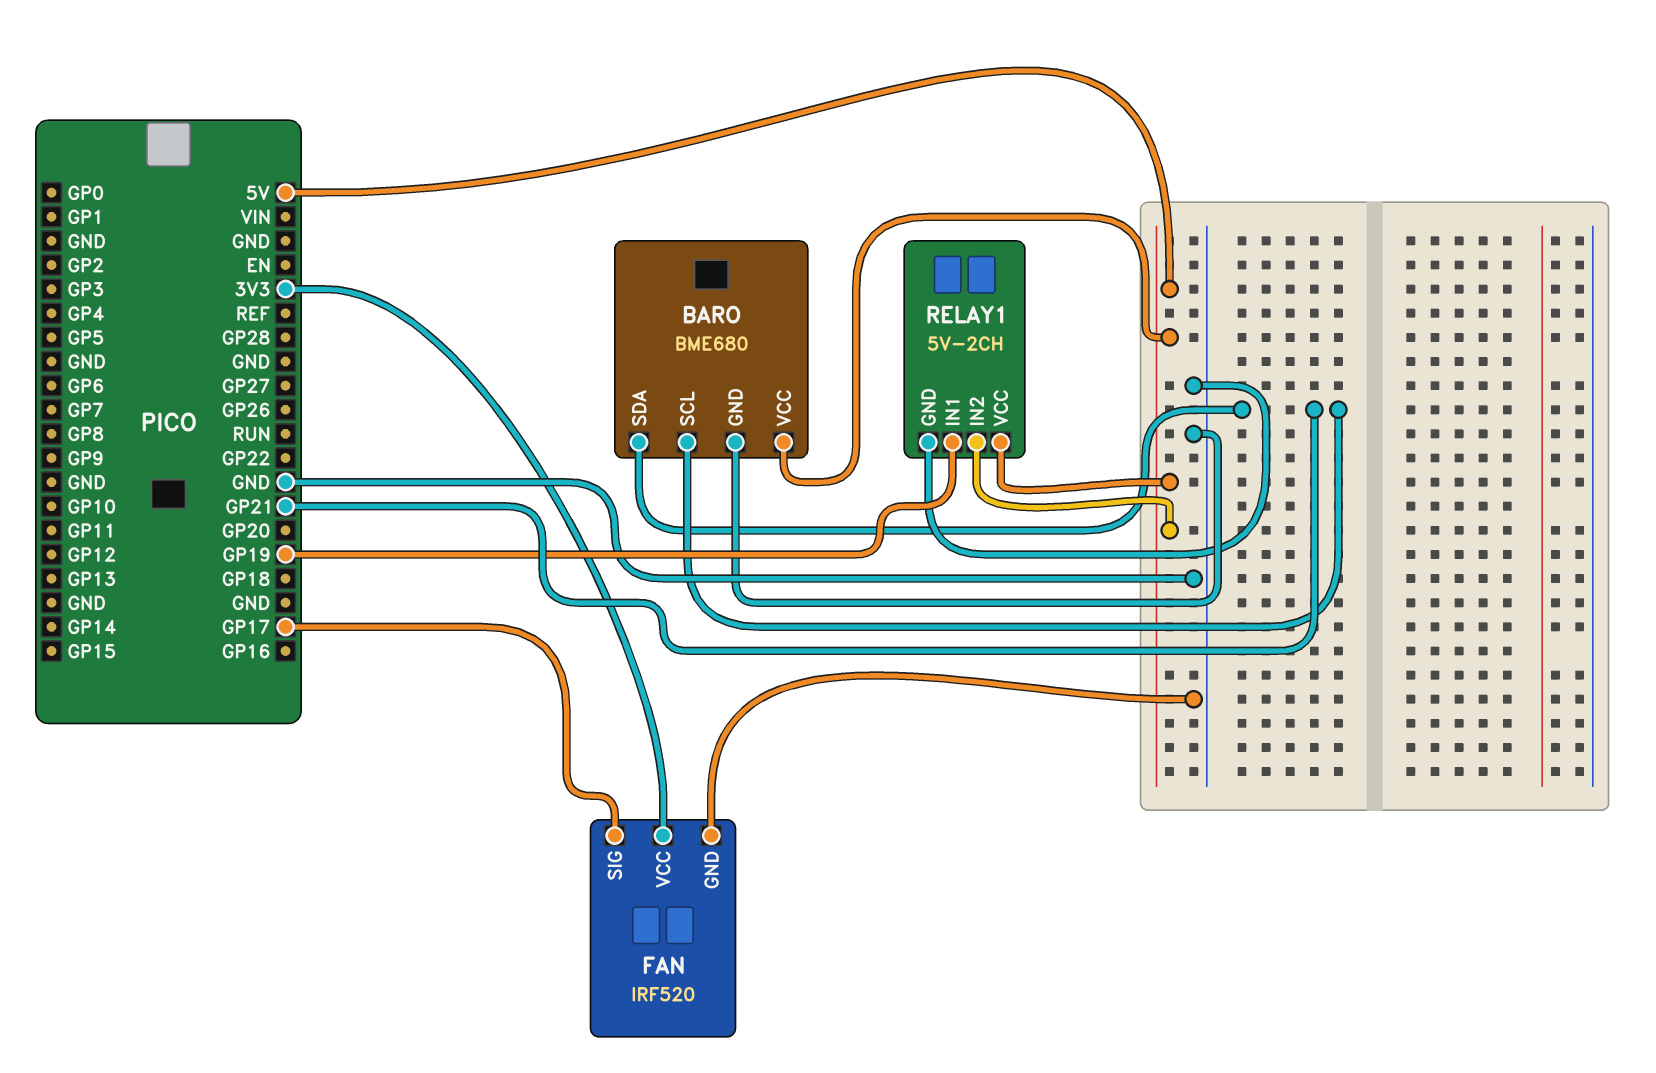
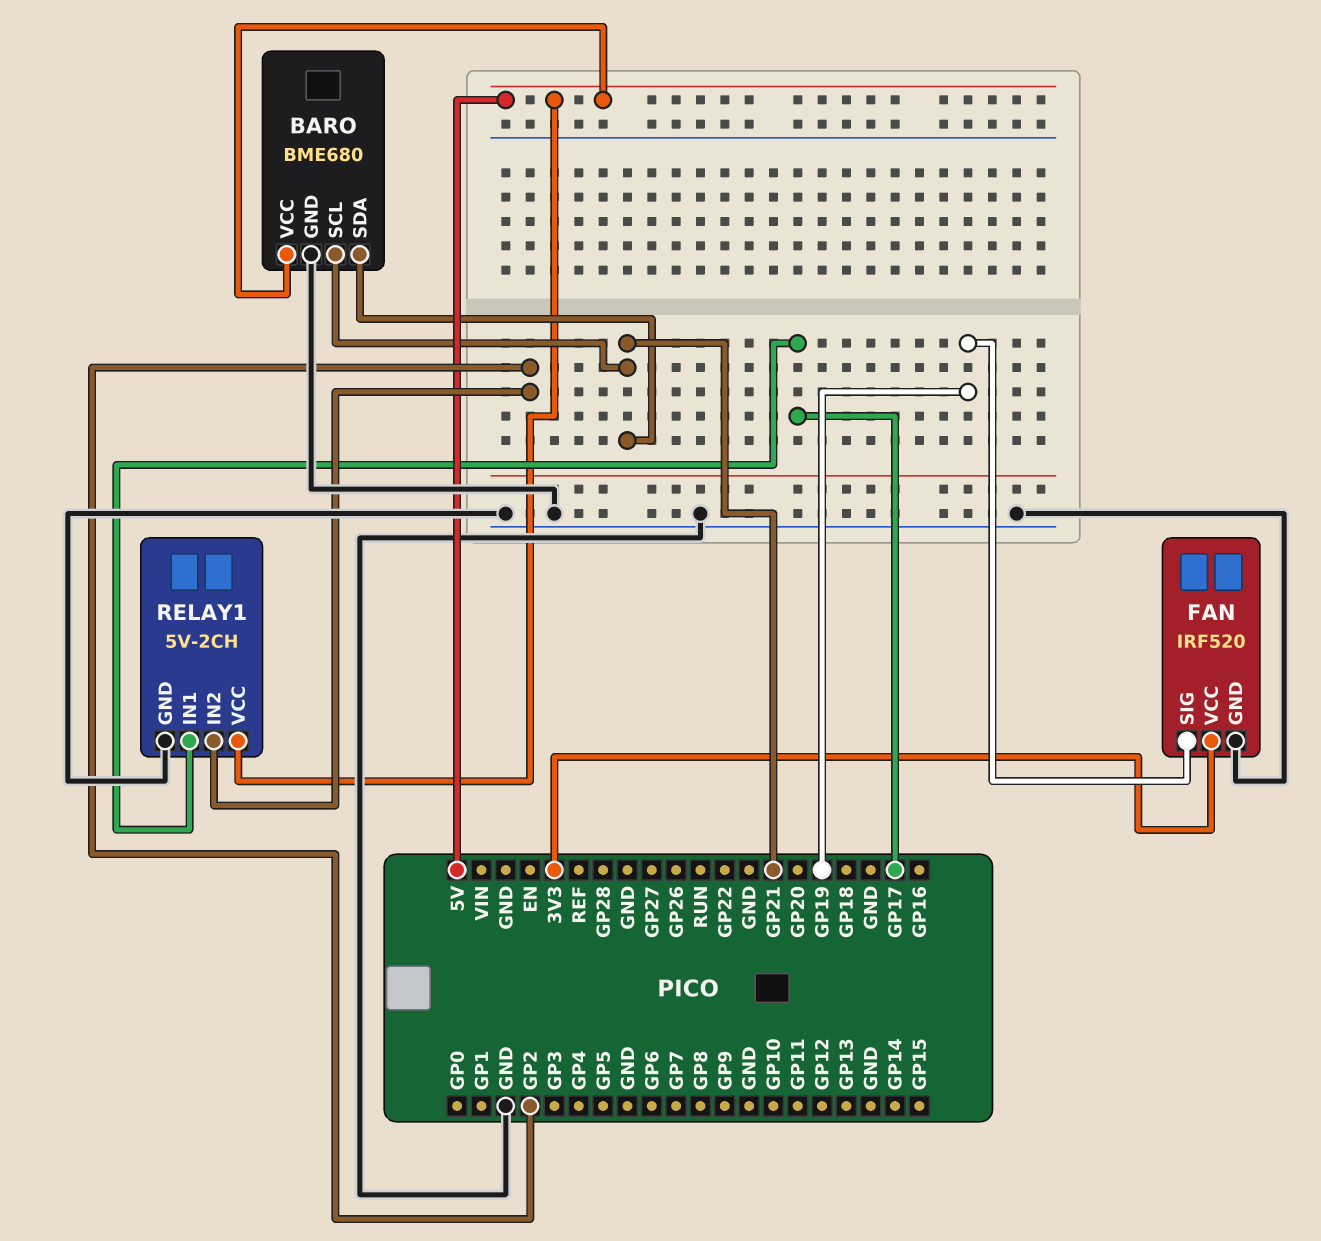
FAN pin SIG: GP17 -> GP19
RELAY1 pin IN1: GP19 -> GP17
RELAY1 pin IN2: 5V -> GP2

